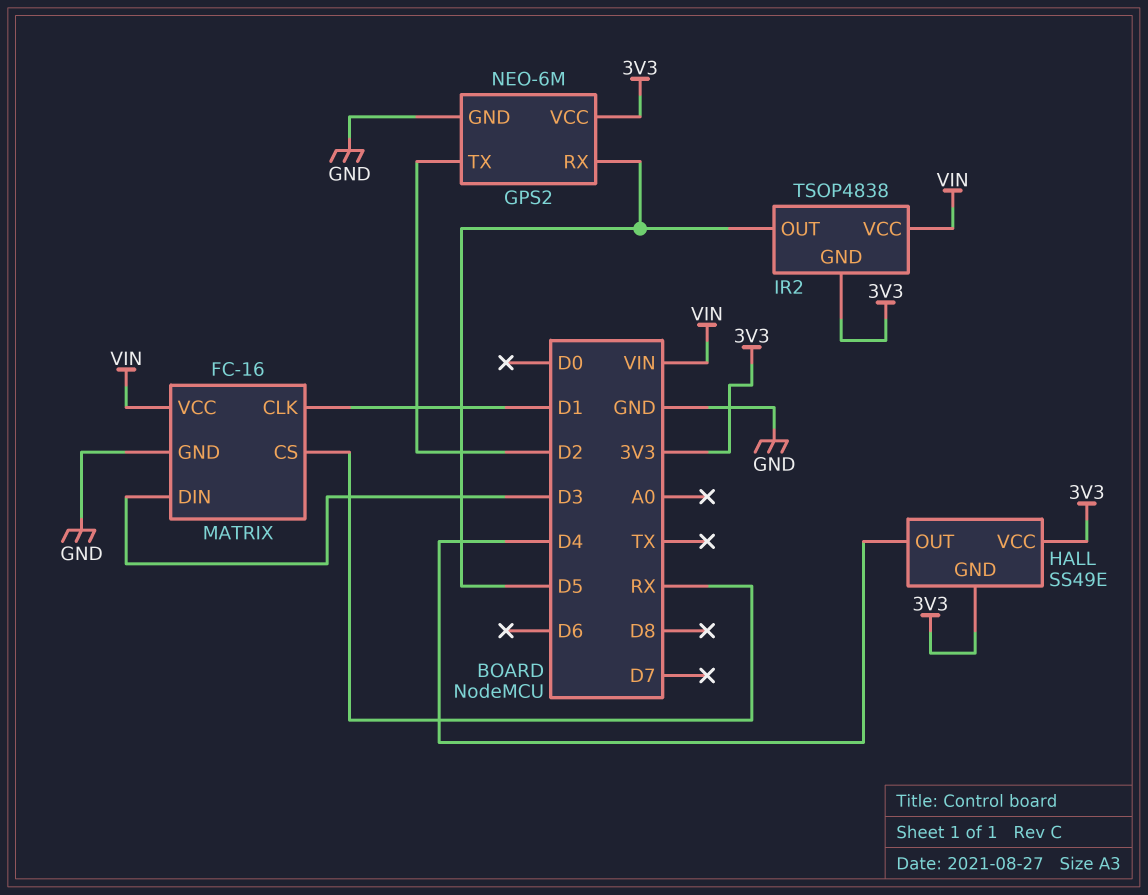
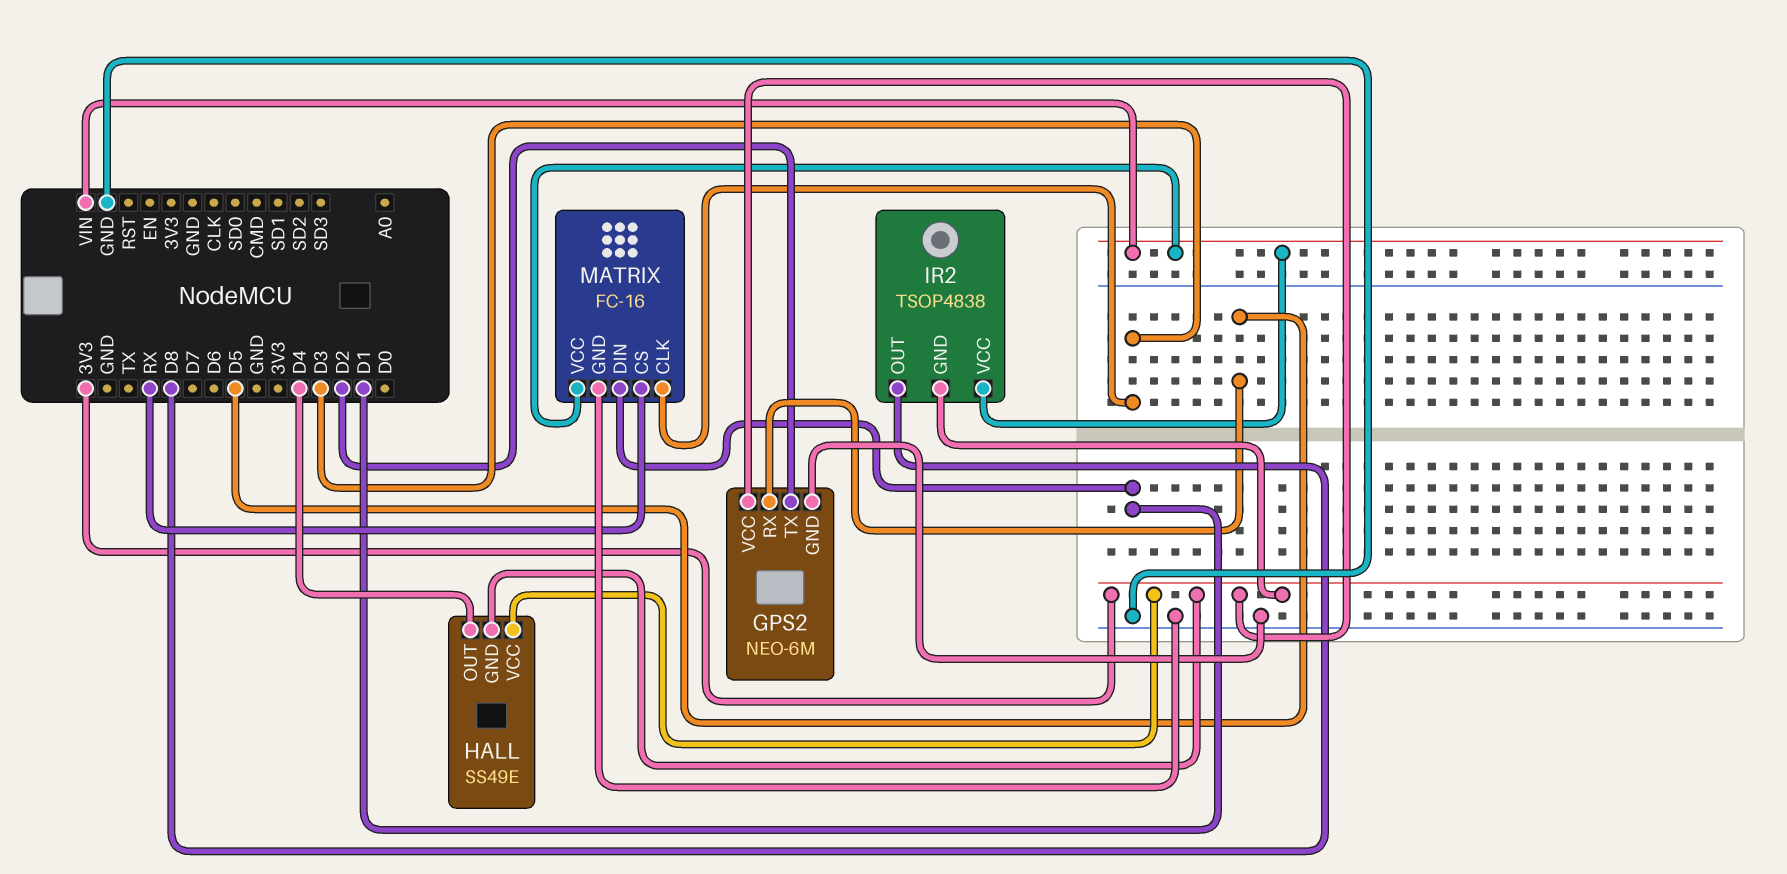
IR2 pin OUT: D5 -> D8
MATRIX pin CLK: D1 -> D3
MATRIX pin DIN: D3 -> D1

